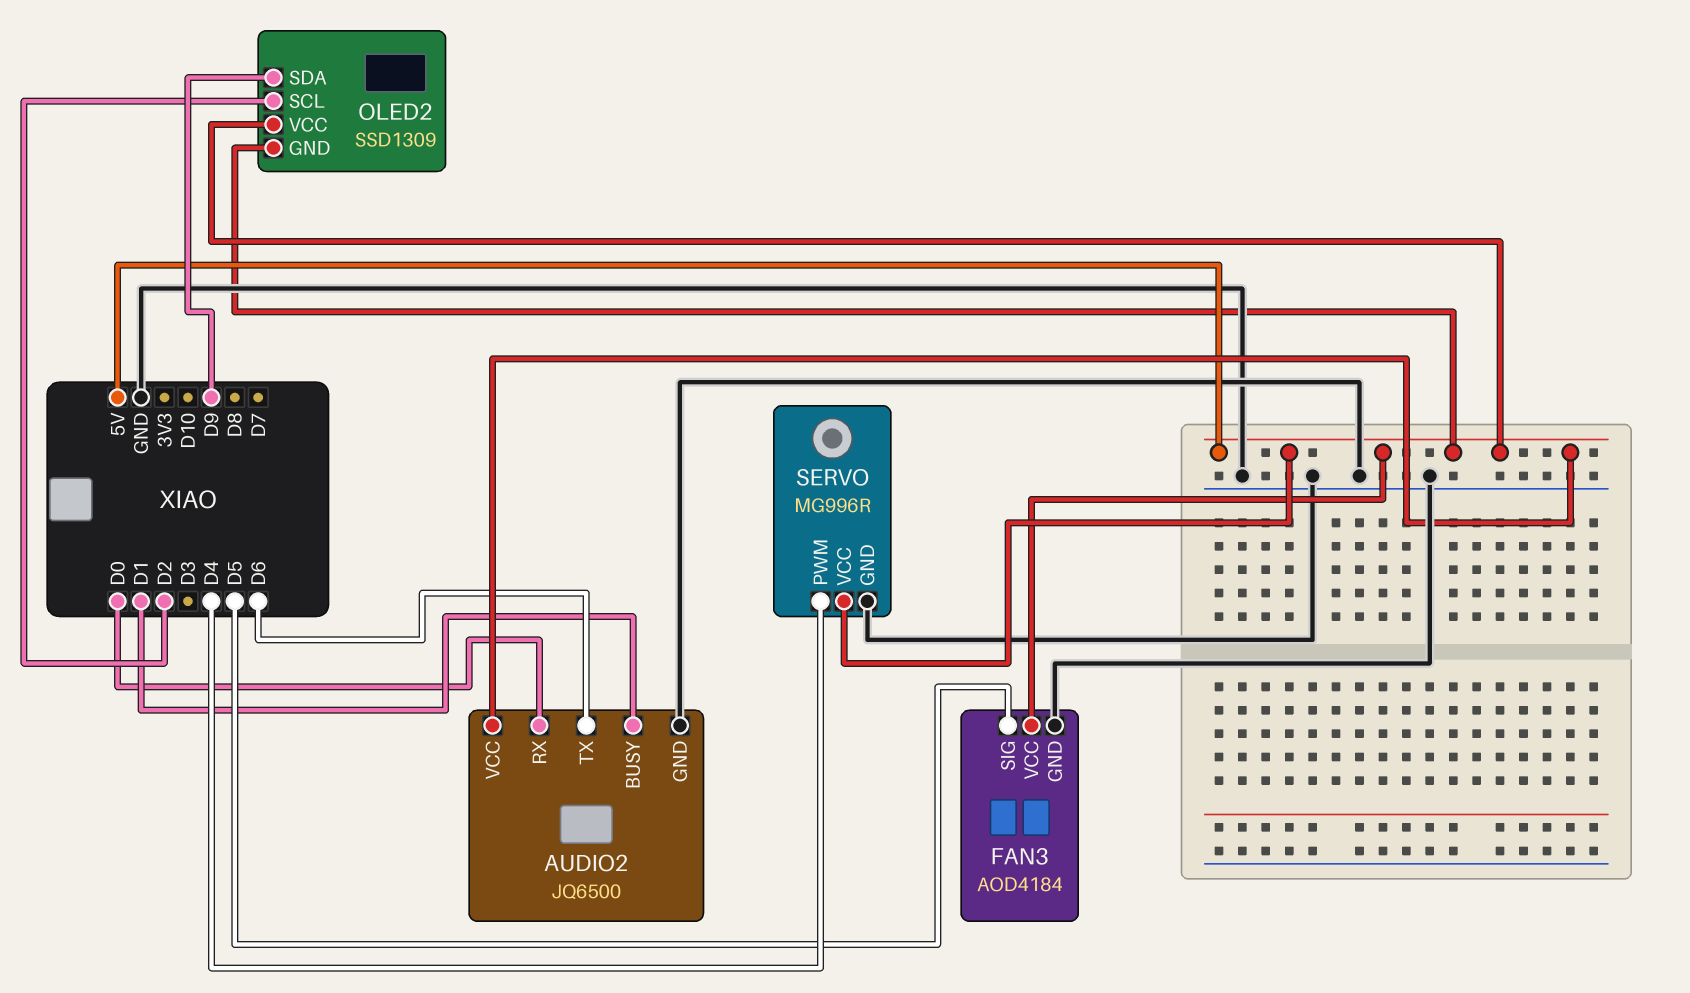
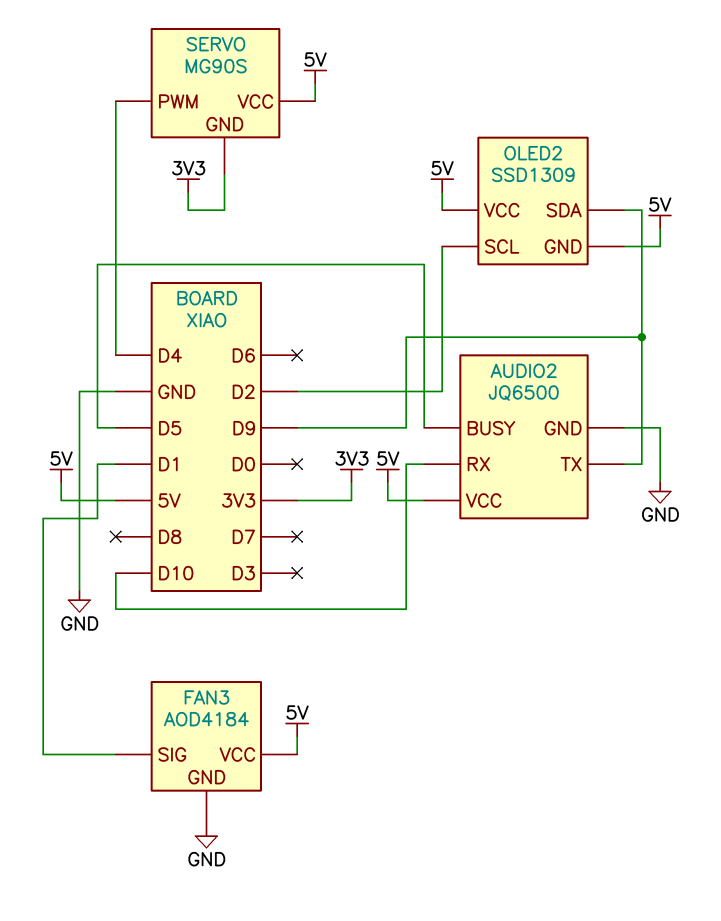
AUDIO2 pin BUSY: D1 -> D5
AUDIO2 pin RX: D0 -> D10
AUDIO2 pin TX: D6 -> D9
FAN3 pin SIG: D5 -> D1
SERVO: MG996R -> MG90S
SERVO pin GND: GND -> 3V3

